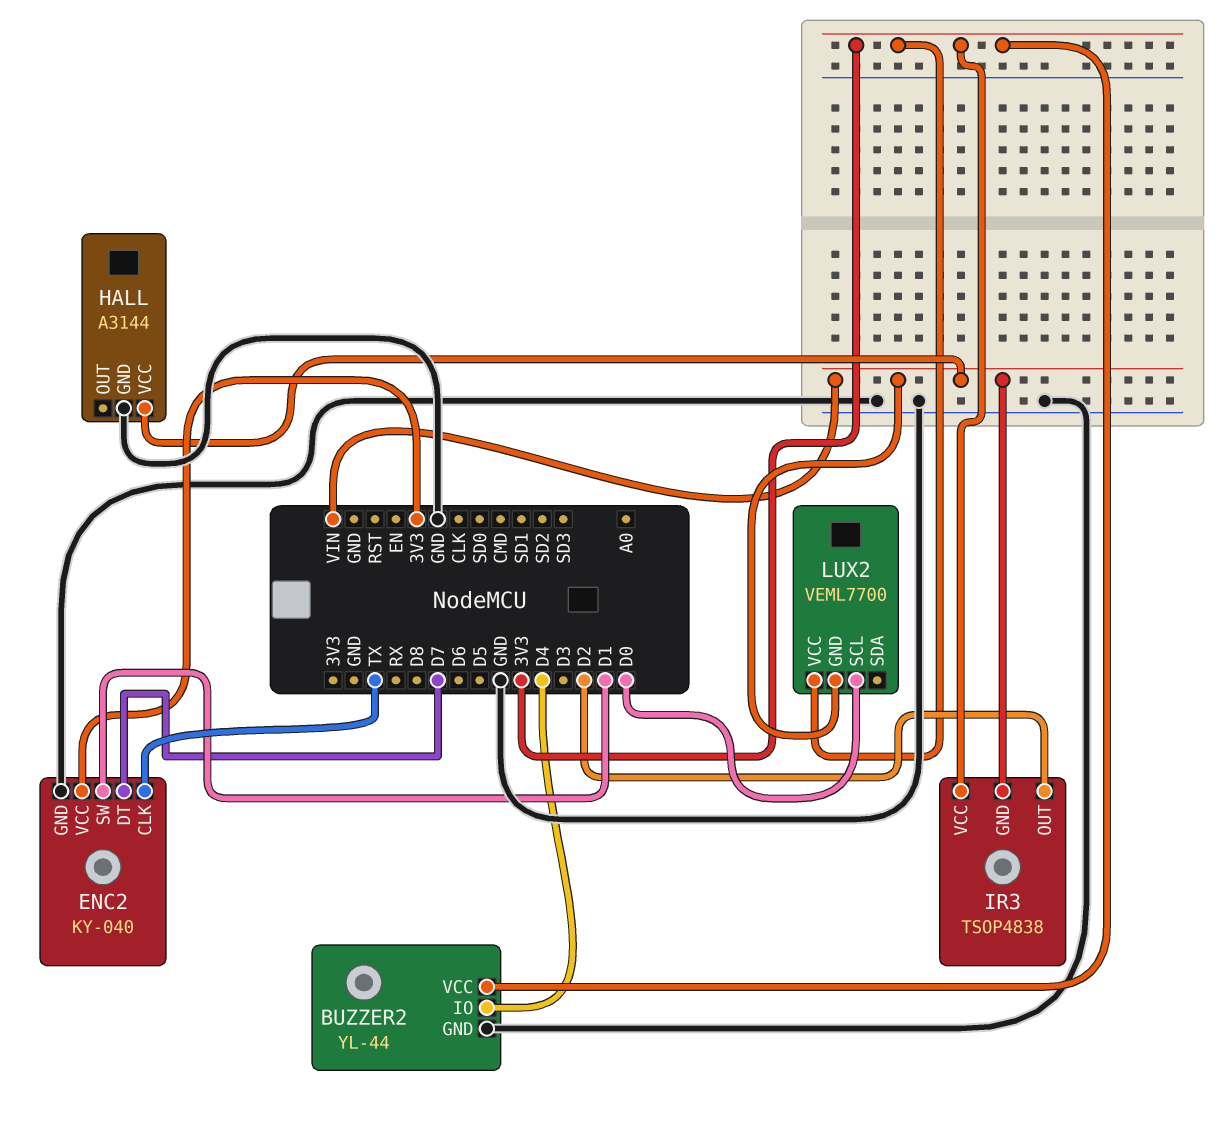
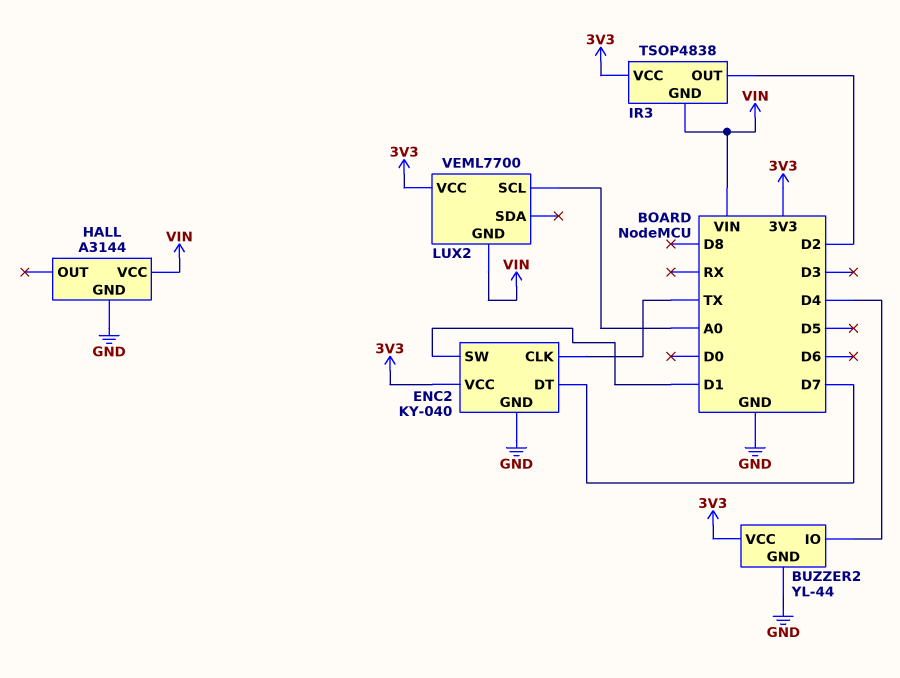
LUX2 pin SCL: D0 -> A0

